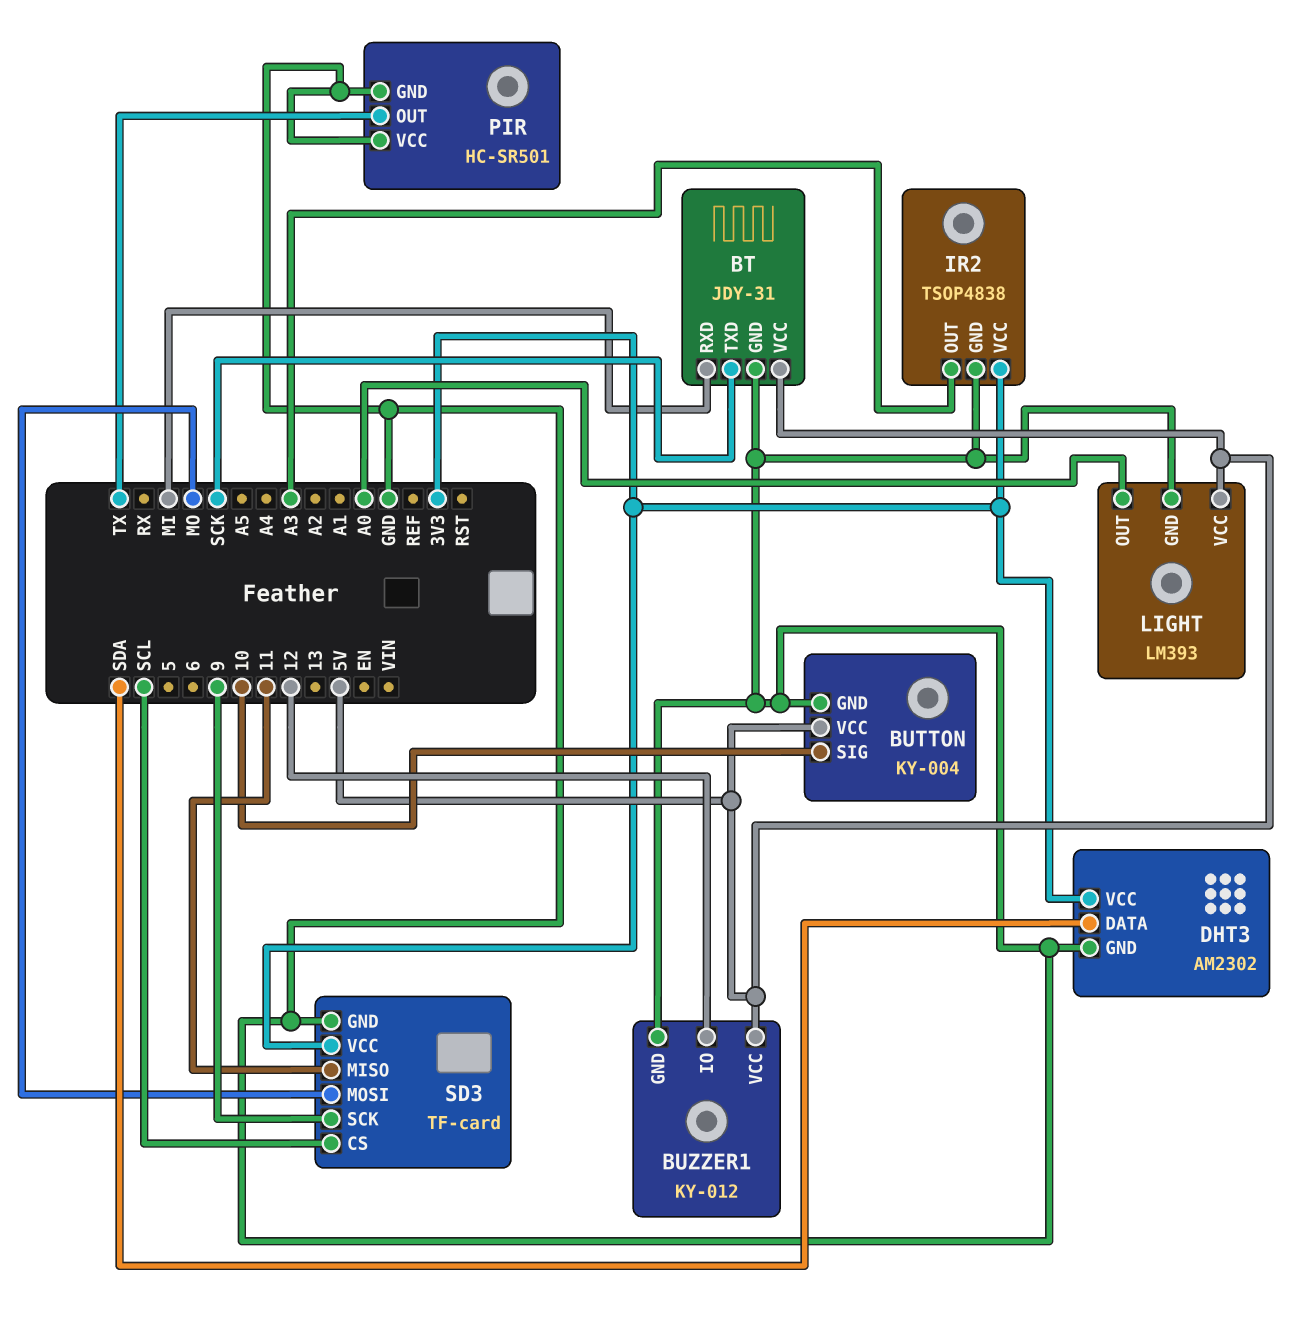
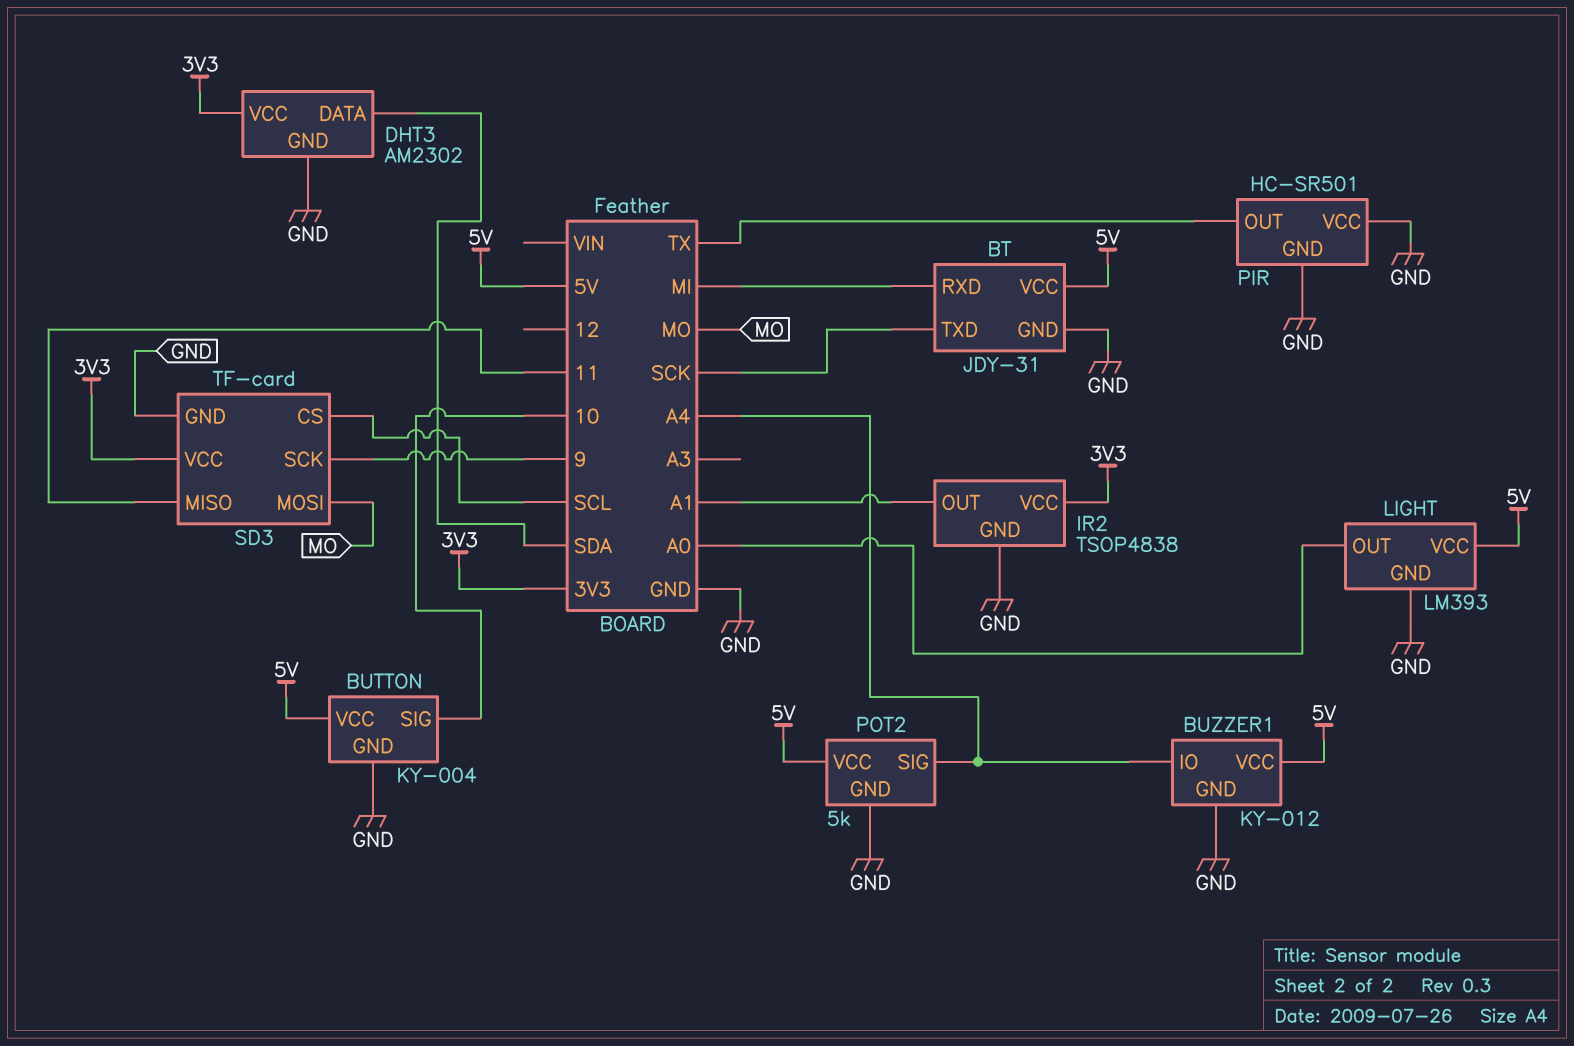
BUZZER1 pin IO: 12 -> A4
IR2 pin OUT: A3 -> A1
POT2: none -> 5k
POT2 pin GND: none -> GND
POT2 pin SIG: none -> A4
POT2 pin VCC: none -> 5V

